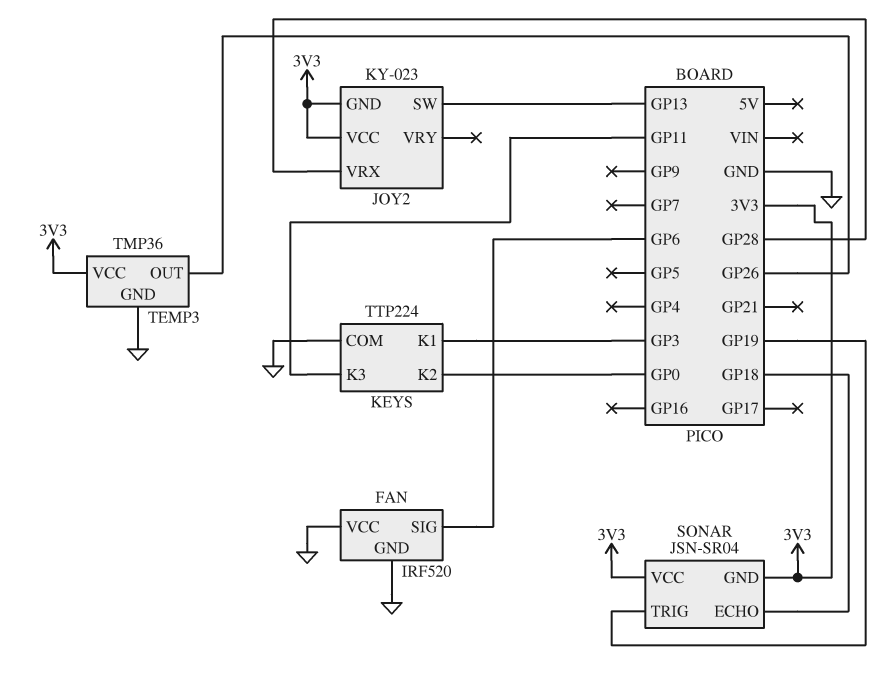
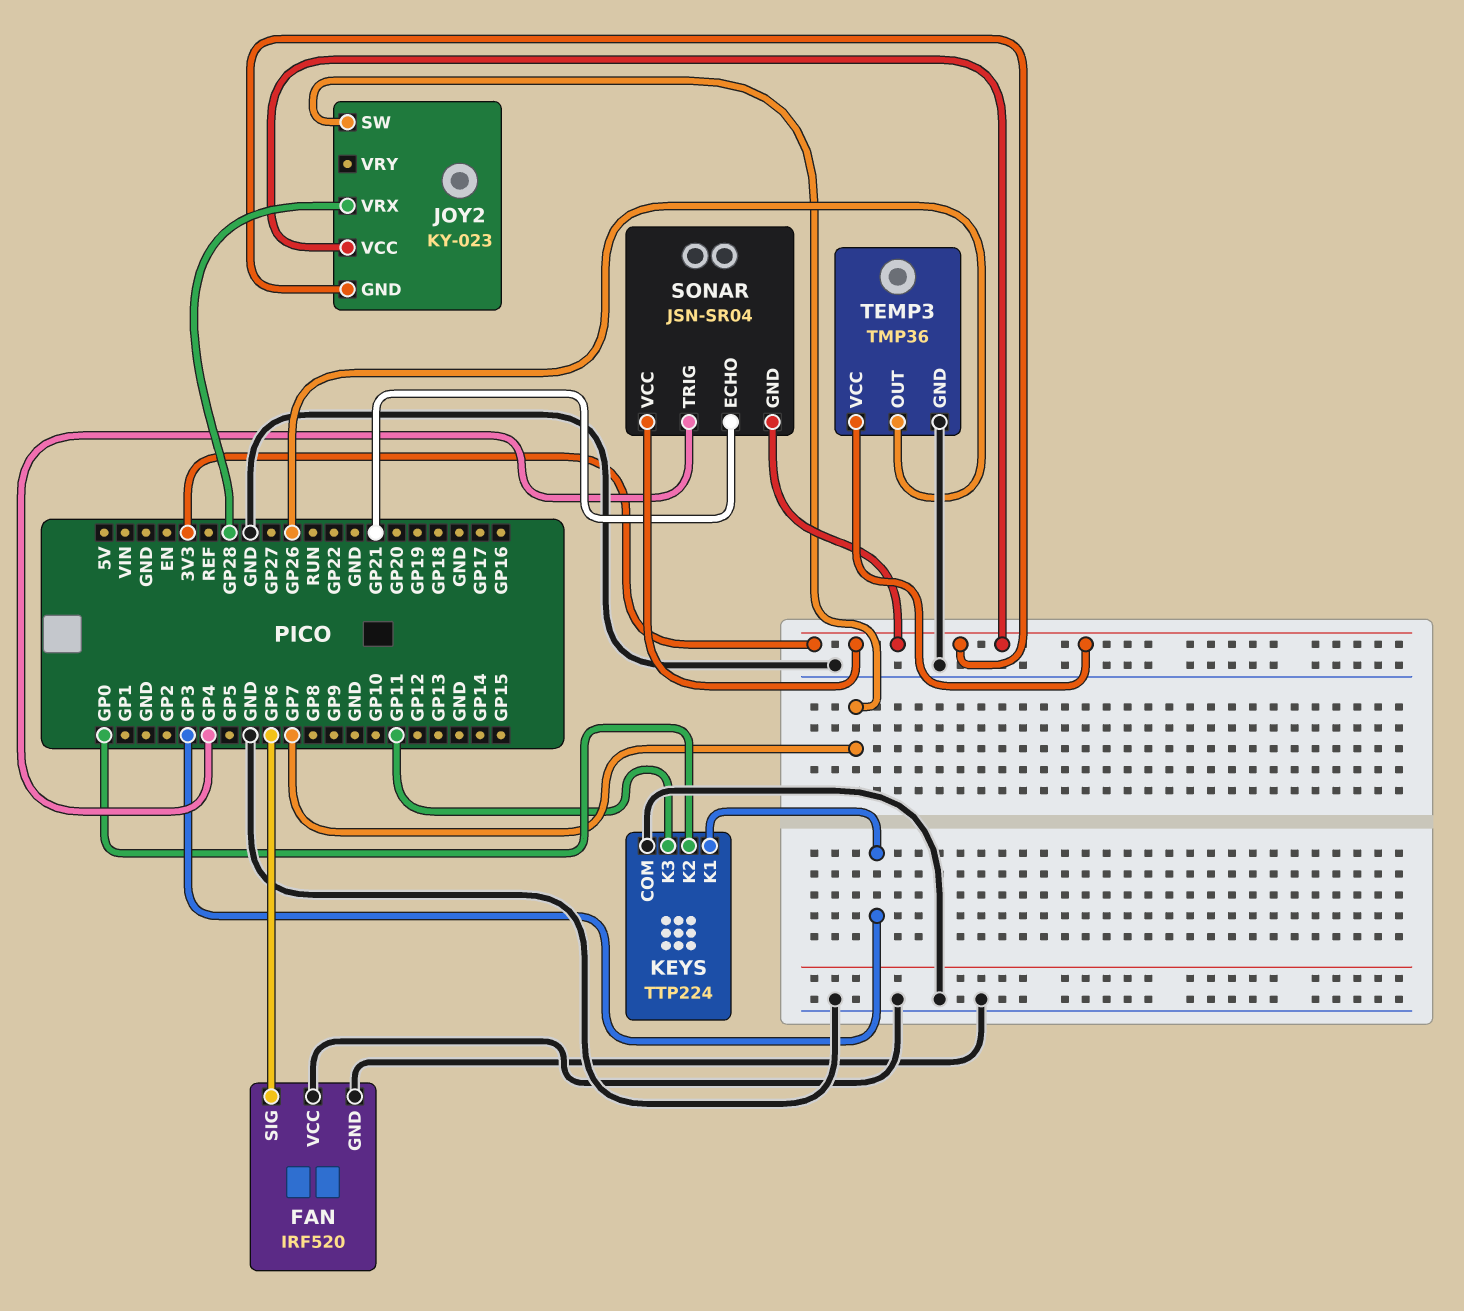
JOY2 pin SW: GP13 -> GP7
SONAR pin ECHO: GP18 -> GP21
SONAR pin TRIG: GP19 -> GP4

